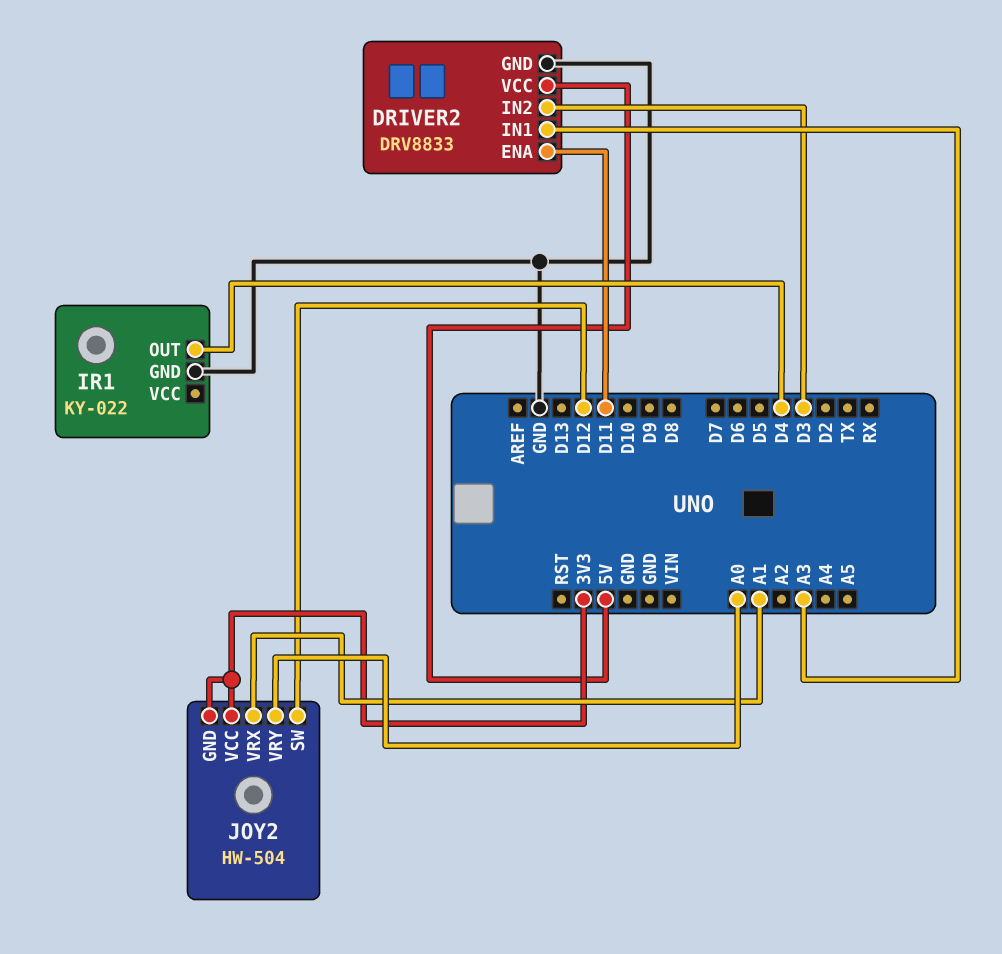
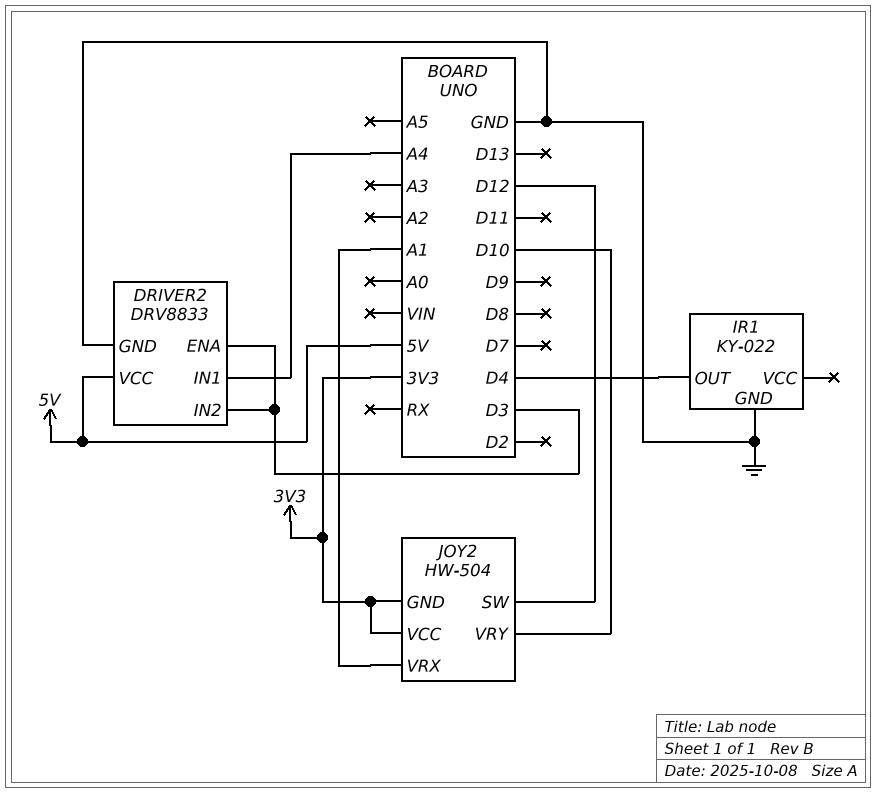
DRIVER2 pin ENA: D11 -> D3
DRIVER2 pin IN1: A3 -> A4
JOY2 pin VRY: A0 -> D10

